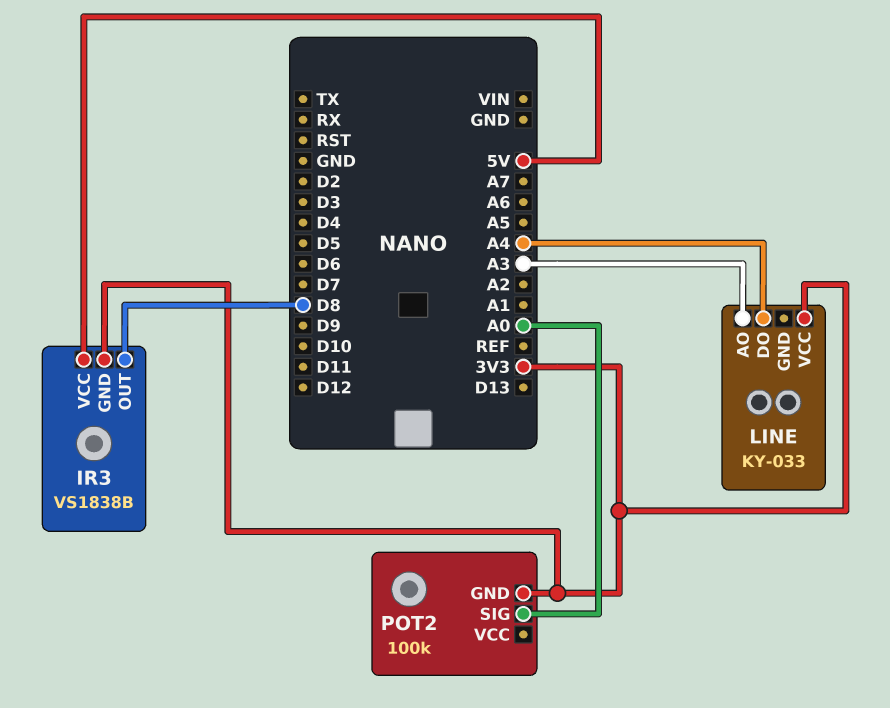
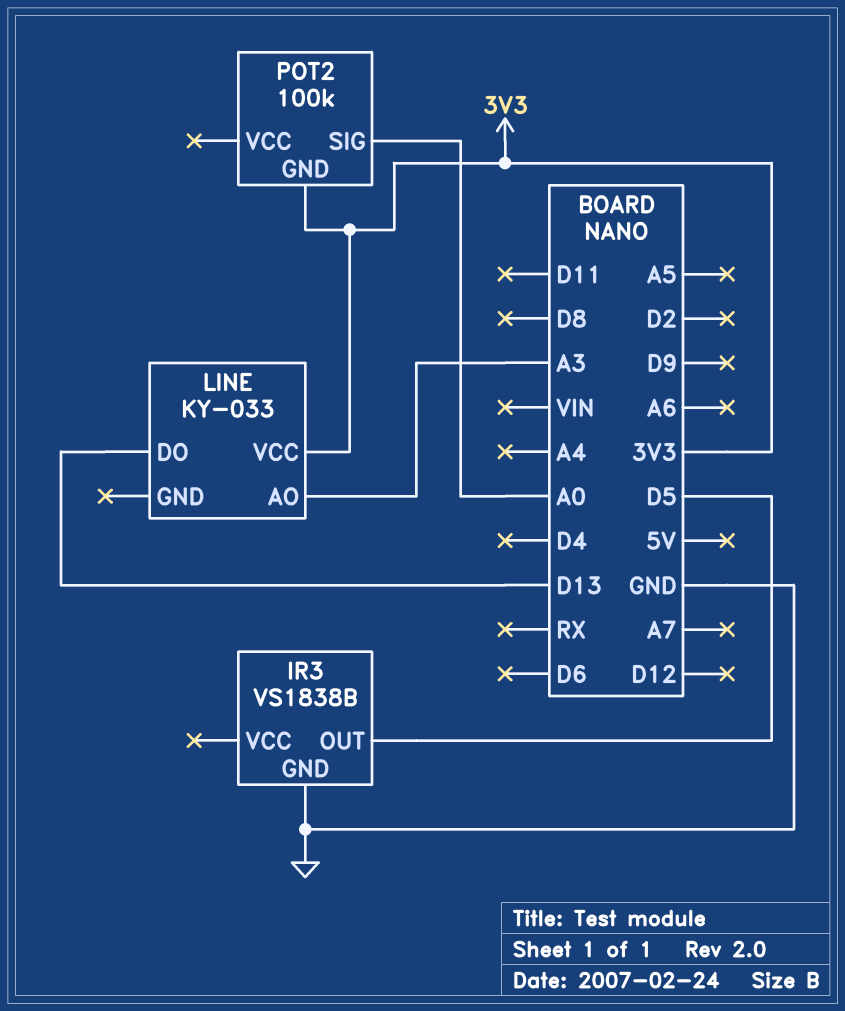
IR3 pin GND: 3V3 -> GND
IR3 pin OUT: D8 -> D5
IR3 pin VCC: 5V -> none
LINE pin DO: A4 -> D13

